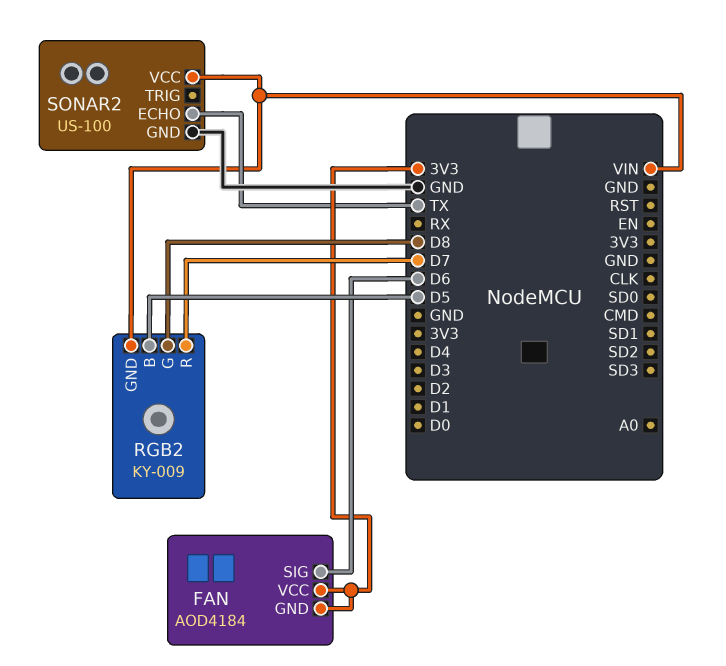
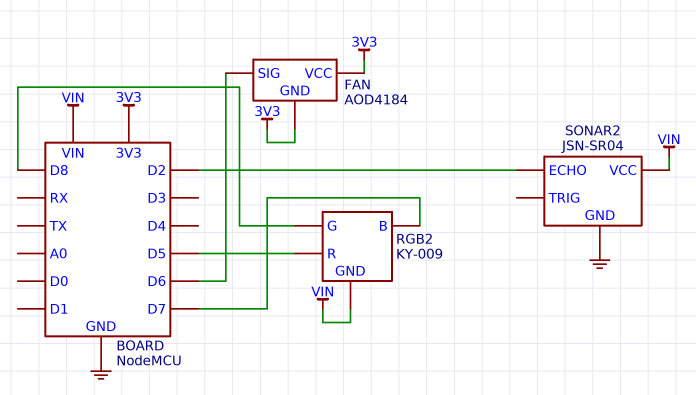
RGB2 pin B: D5 -> D7
RGB2 pin R: D7 -> D5
SONAR2: US-100 -> JSN-SR04
SONAR2 pin ECHO: TX -> D2

